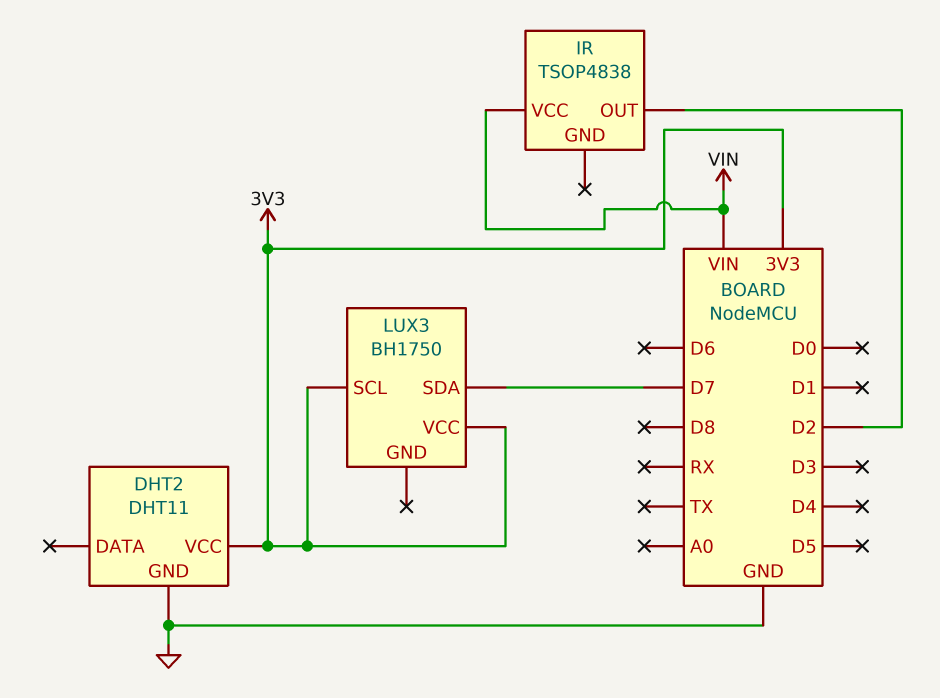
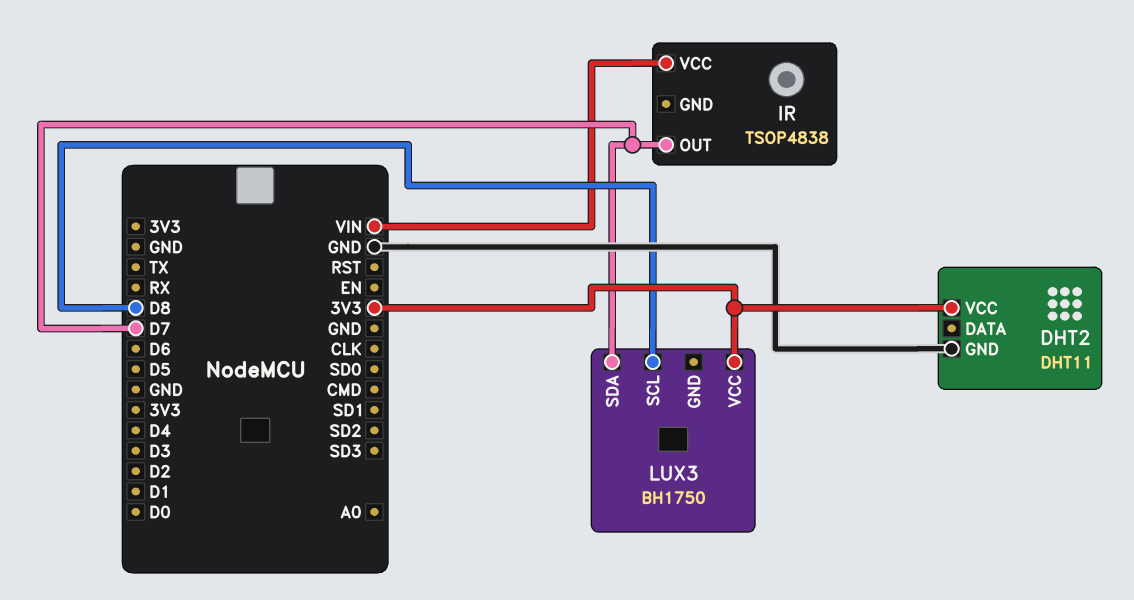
IR pin OUT: D2 -> D7
LUX3 pin SCL: 3V3 -> D8

